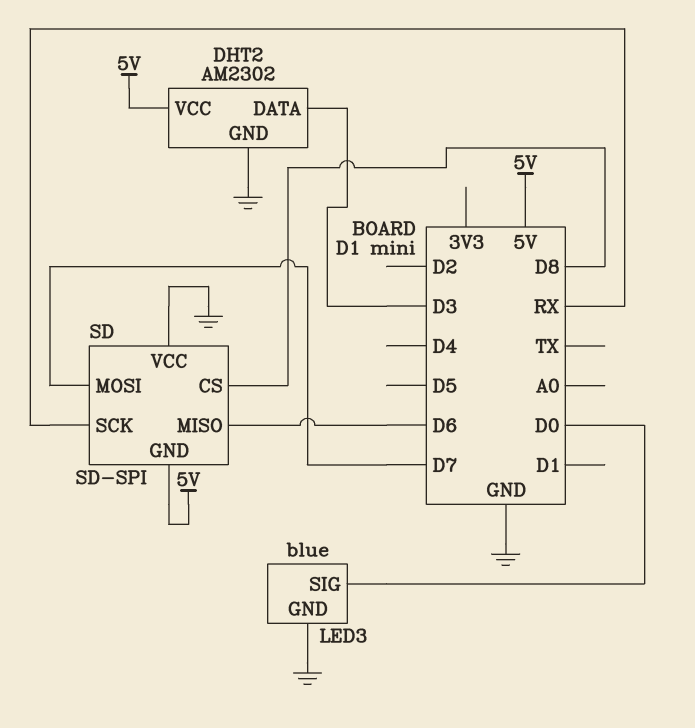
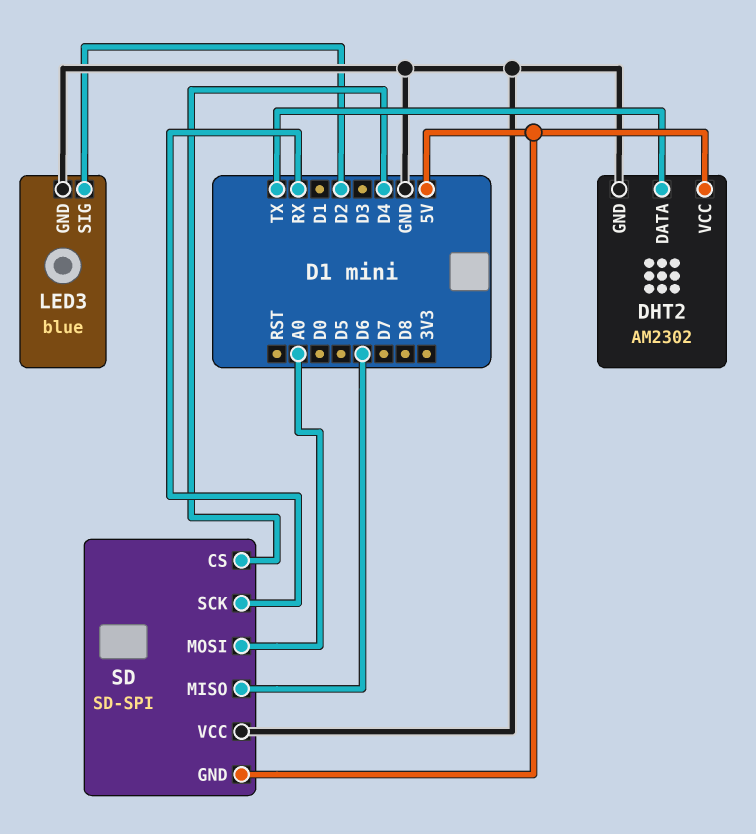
DHT2 pin DATA: D3 -> TX
LED3 pin SIG: D0 -> D2
SD pin CS: D8 -> D4
SD pin MOSI: D7 -> A0

